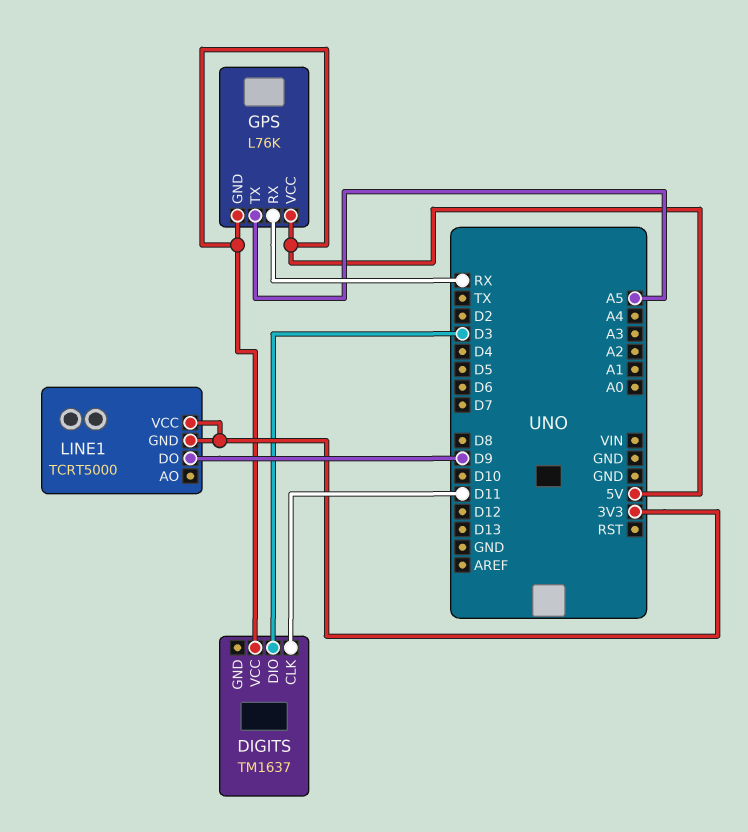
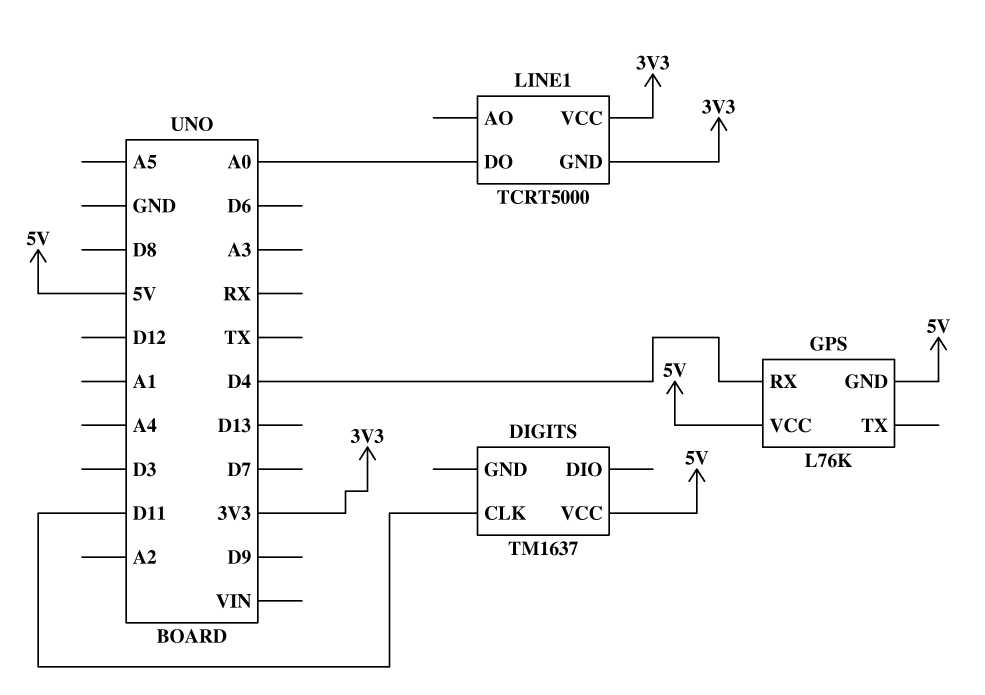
DIGITS pin DIO: D3 -> none
GPS pin RX: RX -> D4
GPS pin TX: A5 -> none
LINE1 pin DO: D9 -> A0

